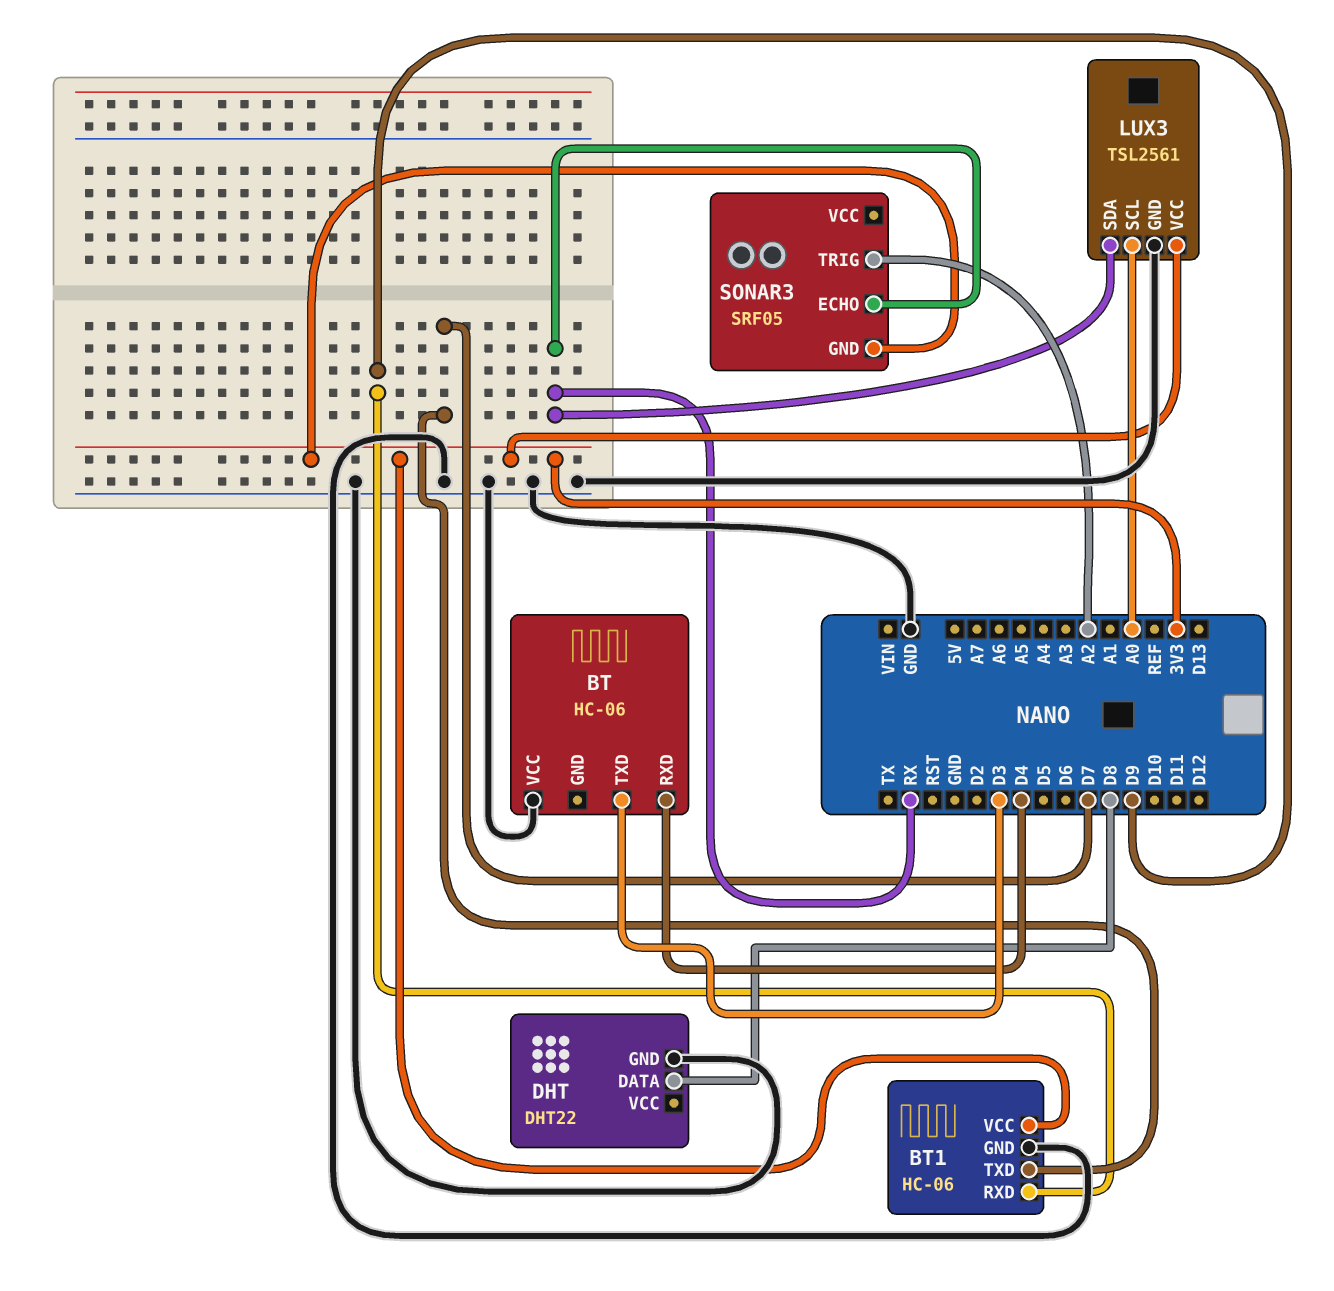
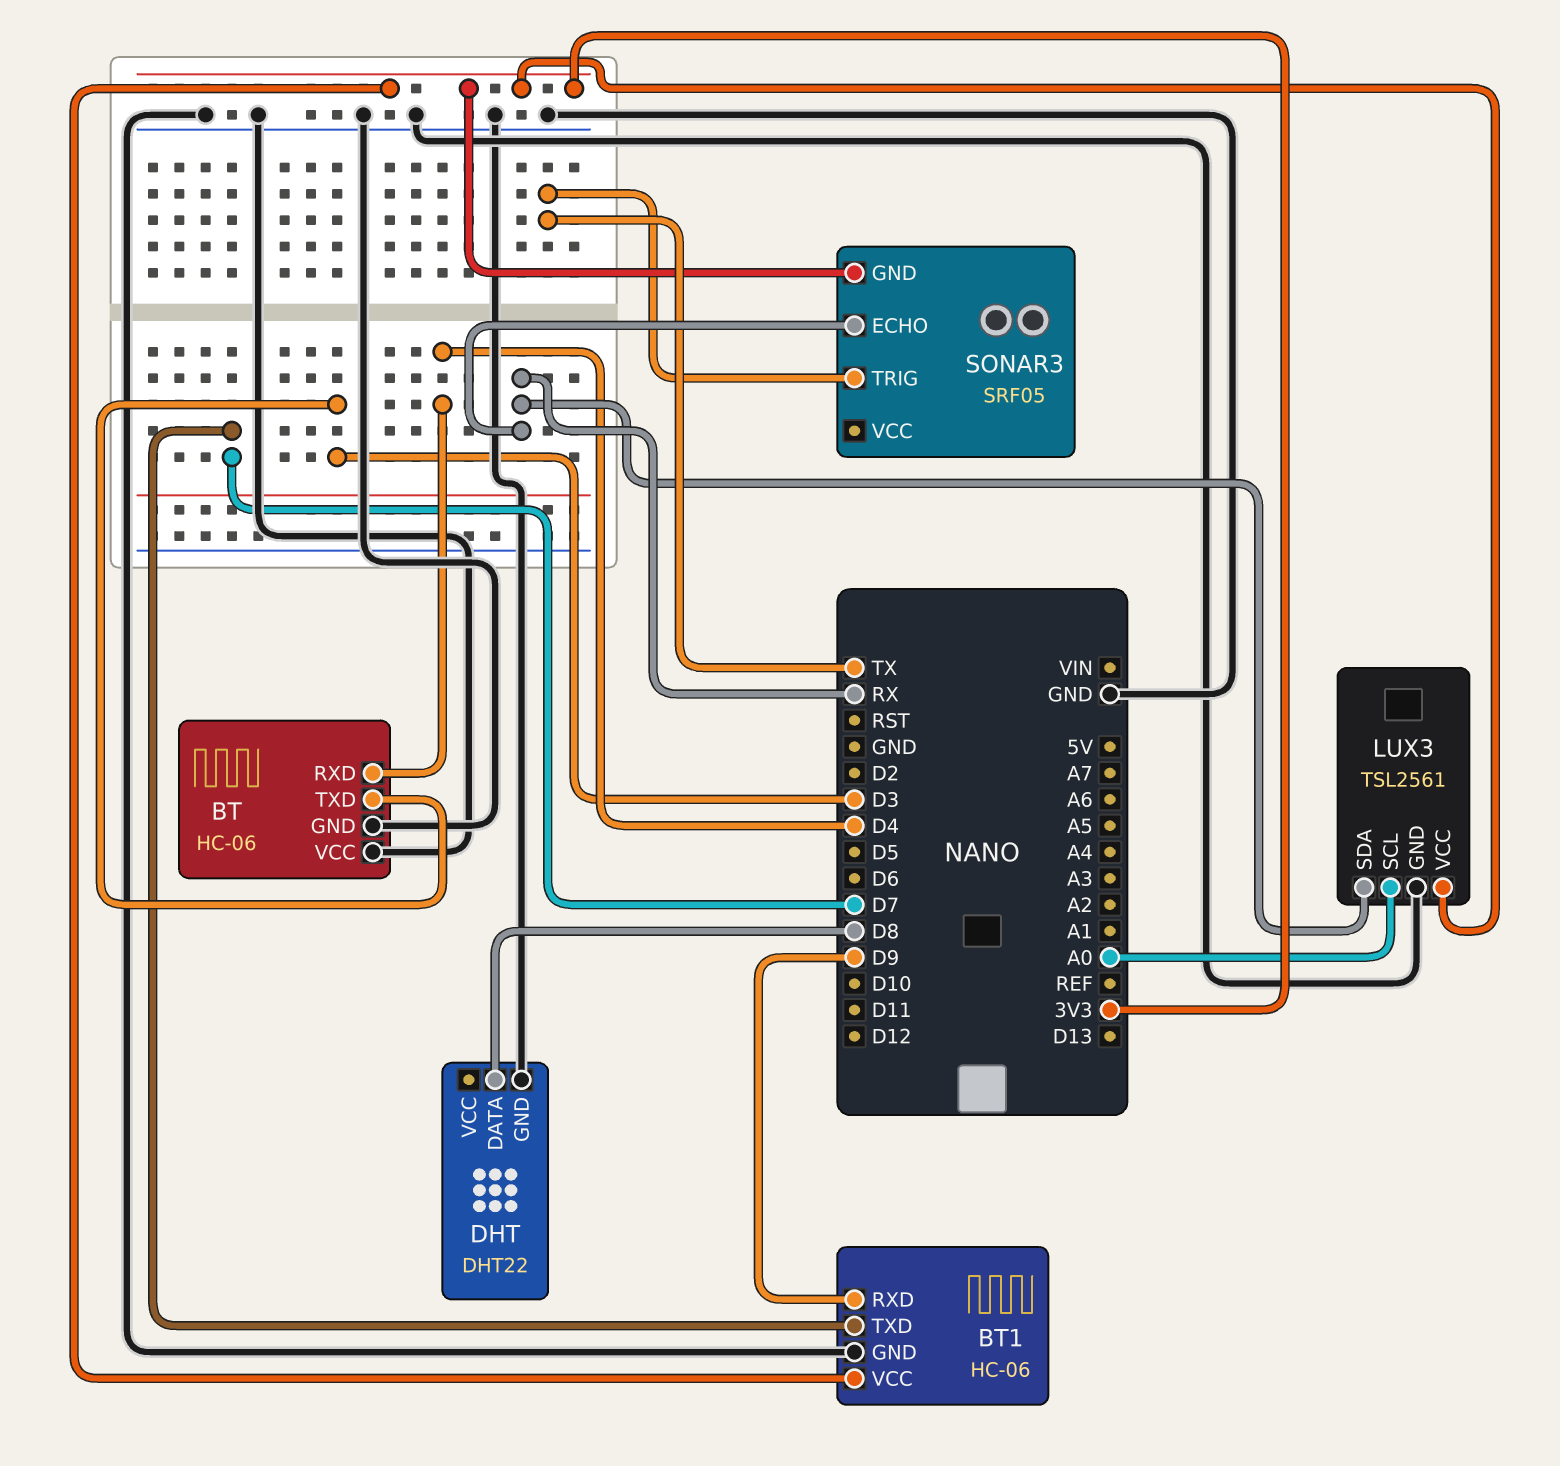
BT pin GND: none -> GND
SONAR3 pin TRIG: A2 -> TX

